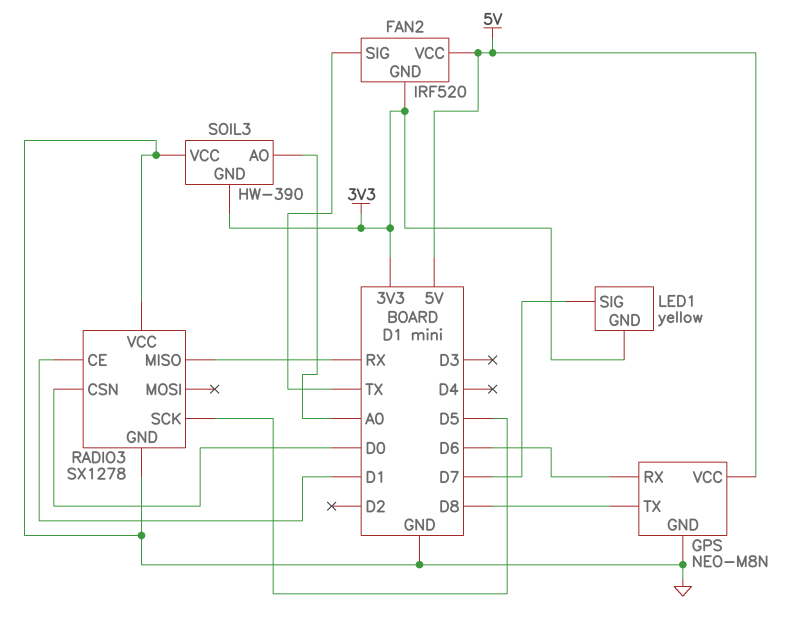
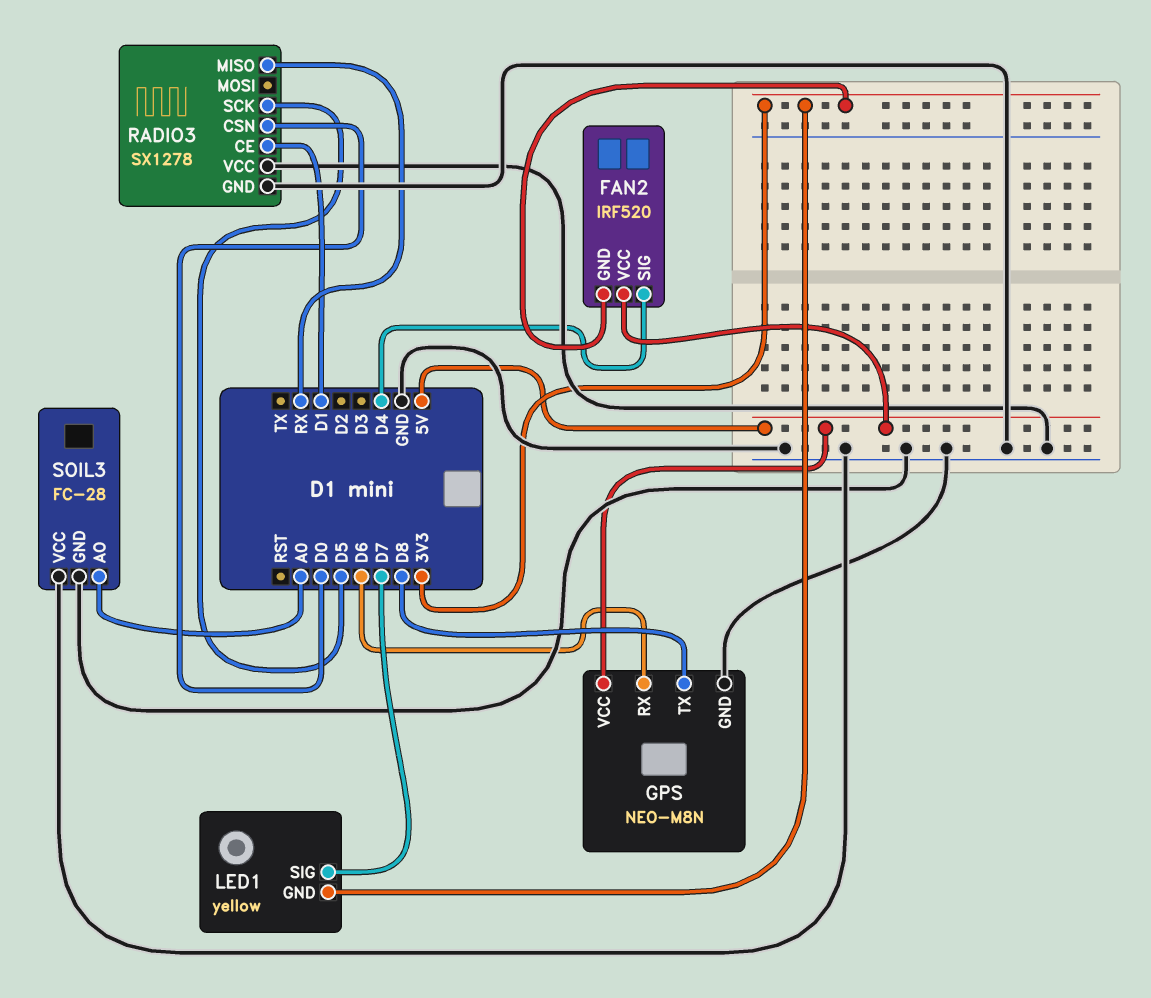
FAN2 pin SIG: TX -> D4
SOIL3: HW-390 -> FC-28
SOIL3 pin GND: 3V3 -> GND

